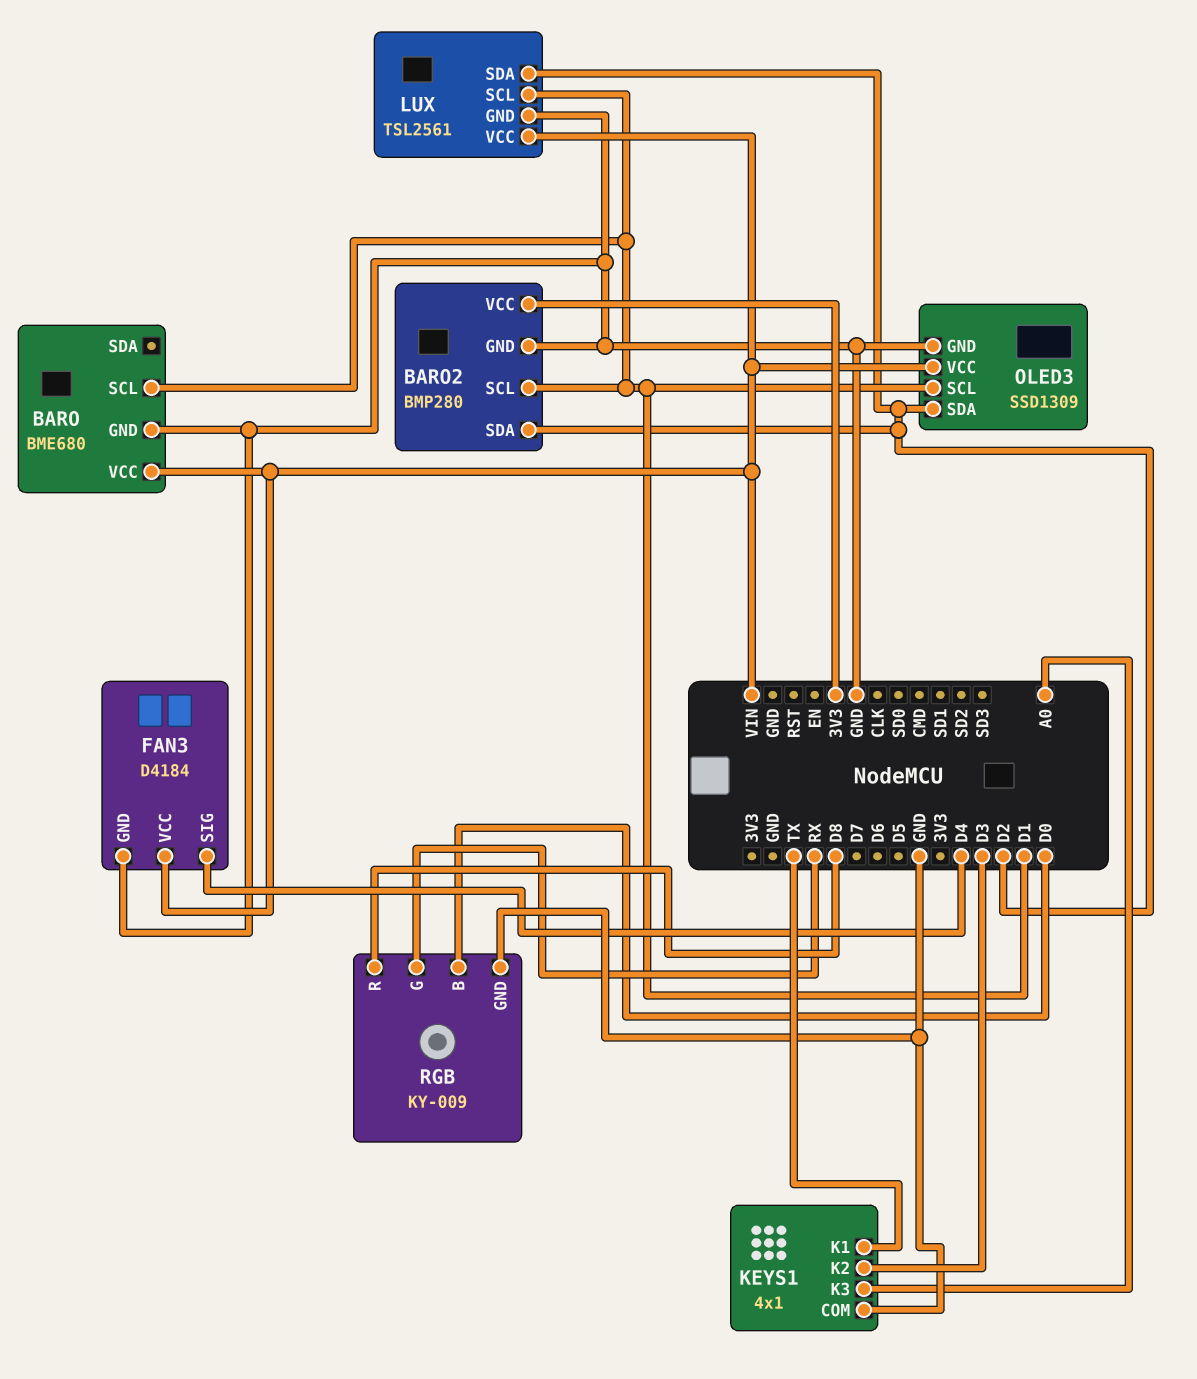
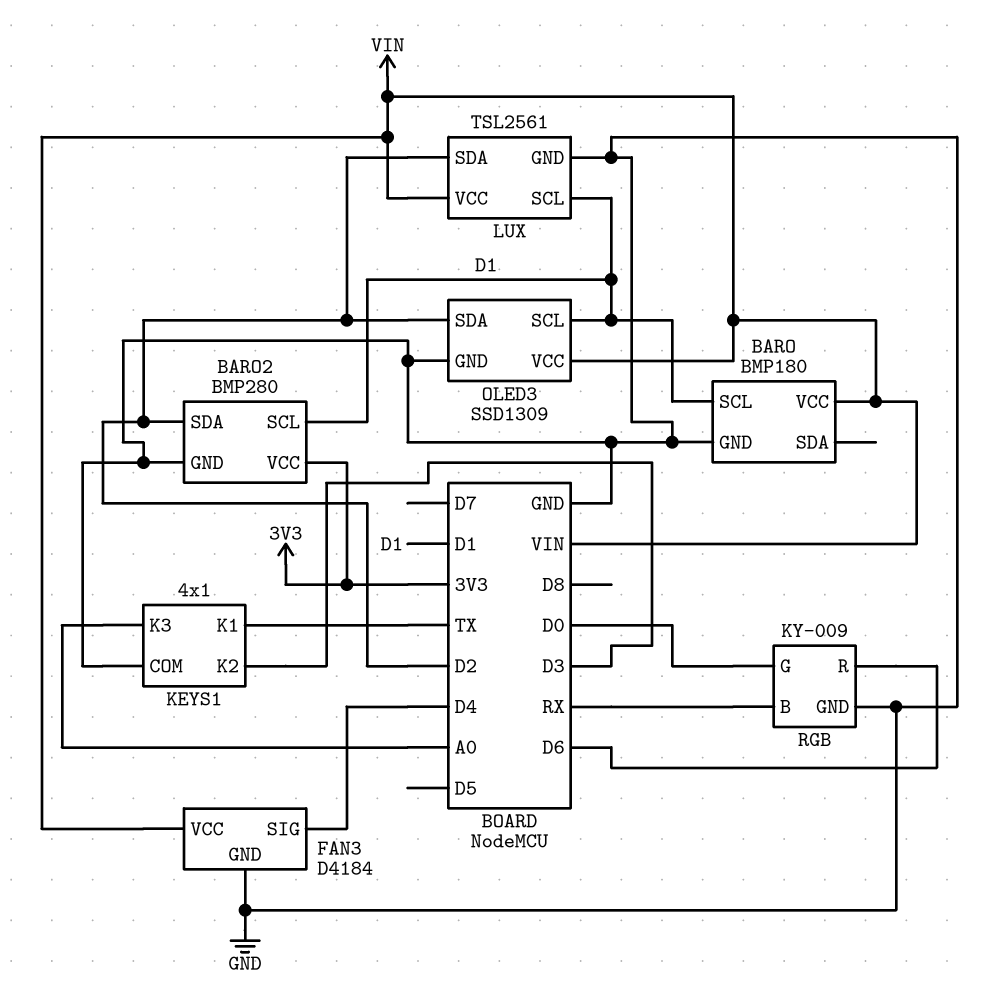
BARO: BME680 -> BMP180
RGB pin B: D0 -> RX
RGB pin G: RX -> D0
RGB pin R: D8 -> D6

